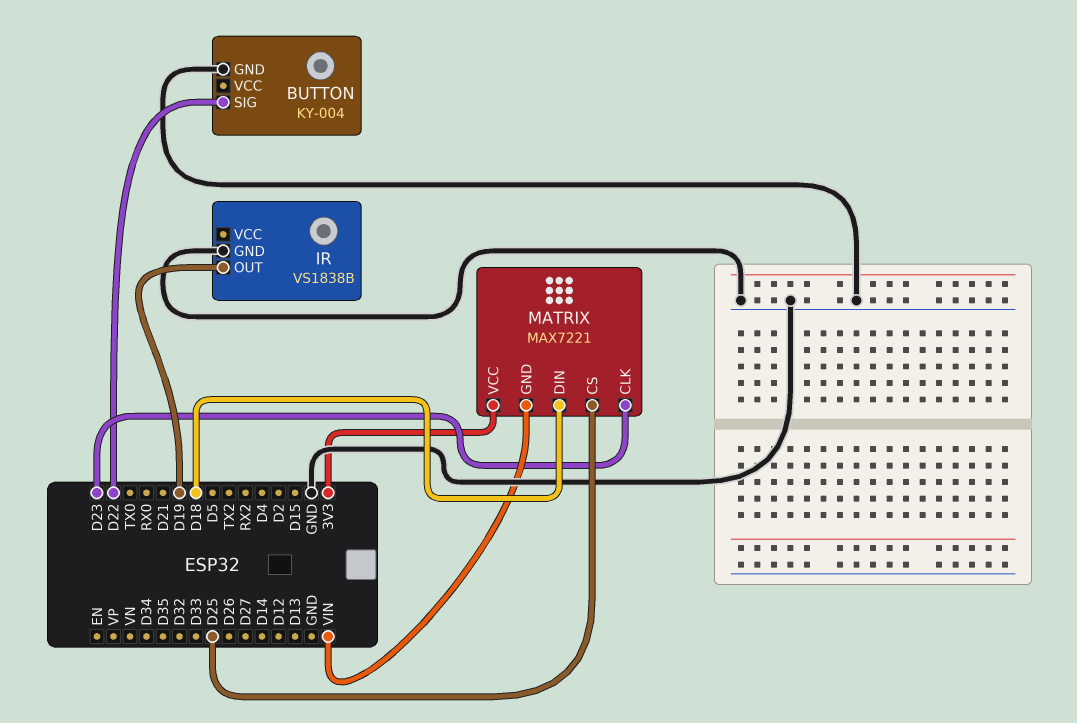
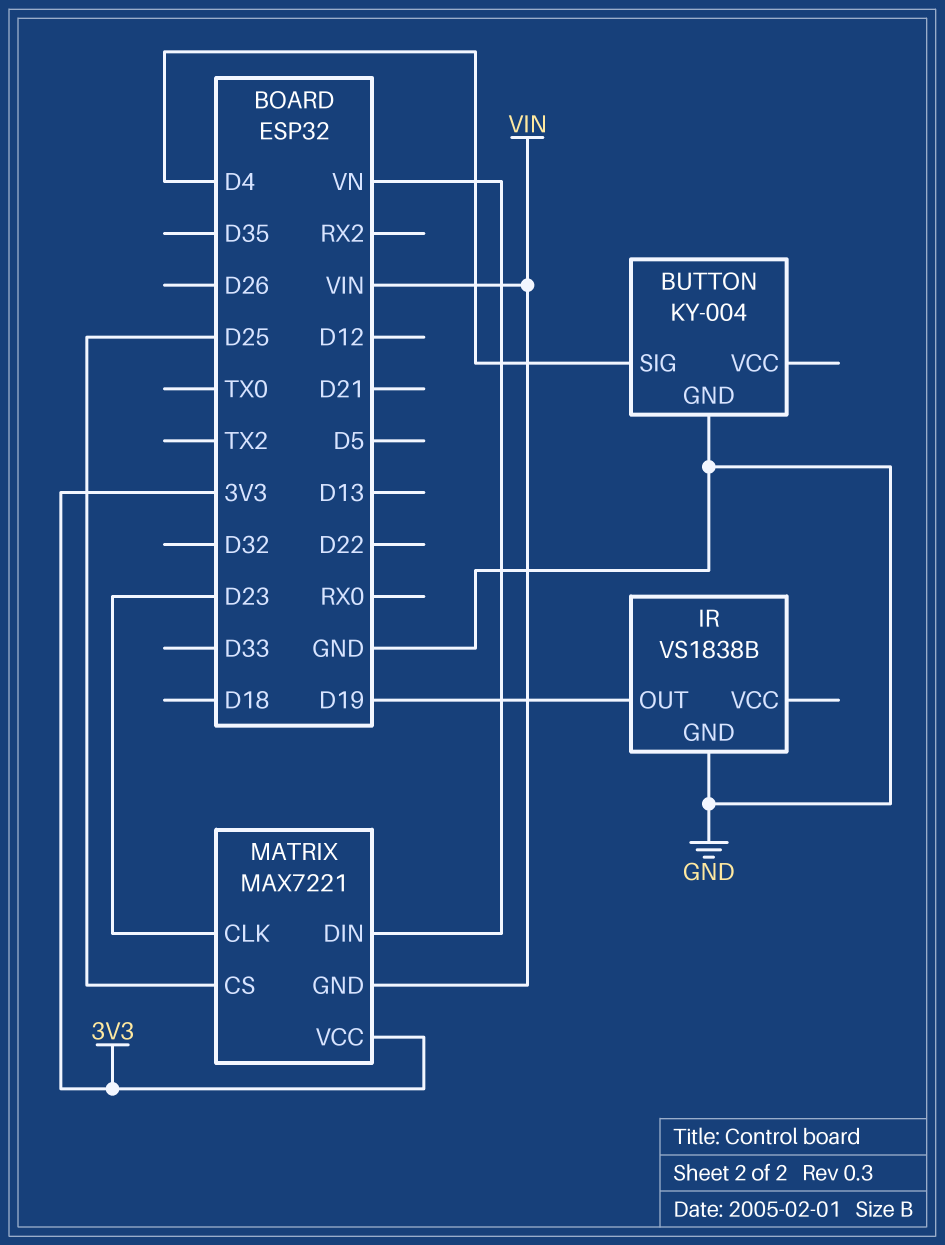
BUTTON pin SIG: D22 -> D4
MATRIX pin DIN: D18 -> VN

